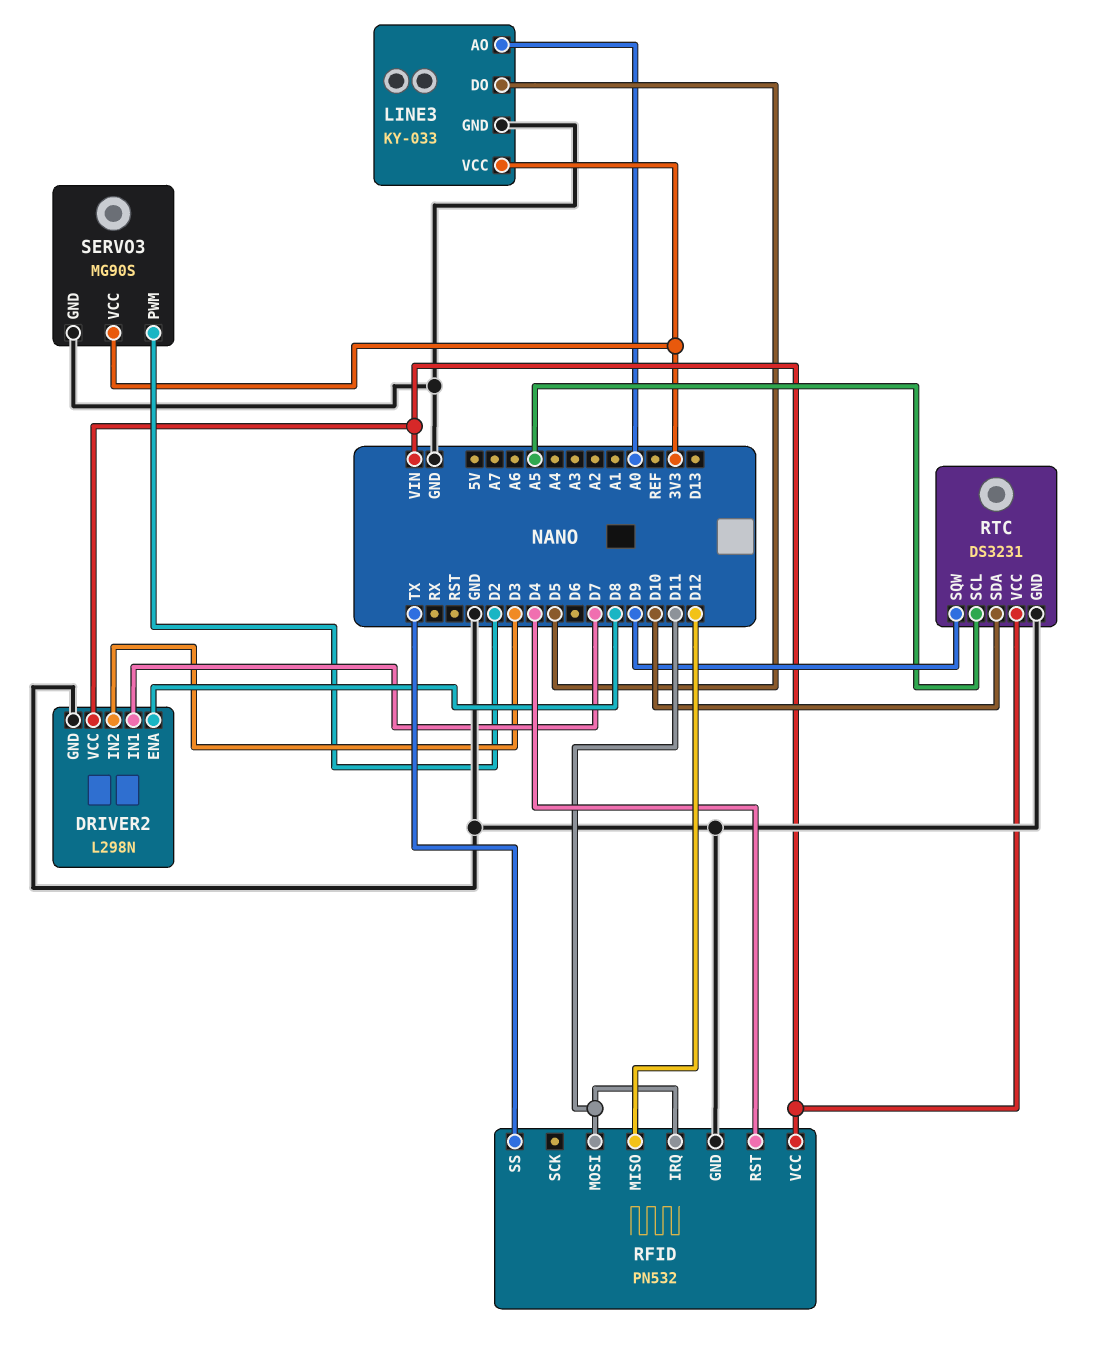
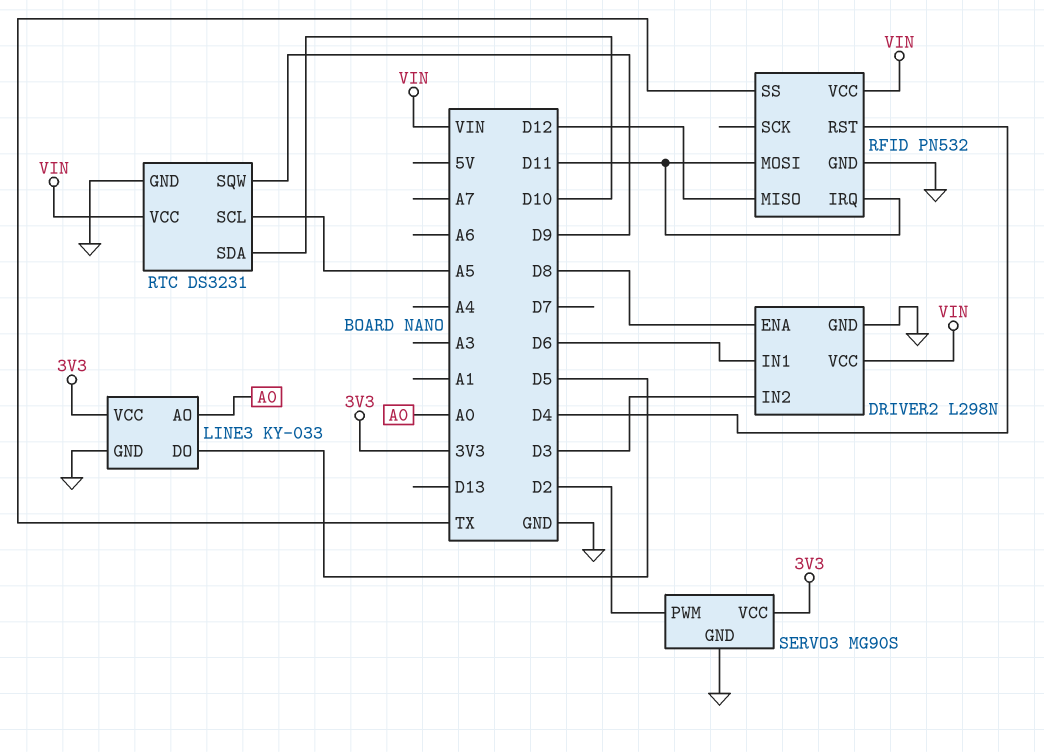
DRIVER2 pin IN1: D7 -> D6

